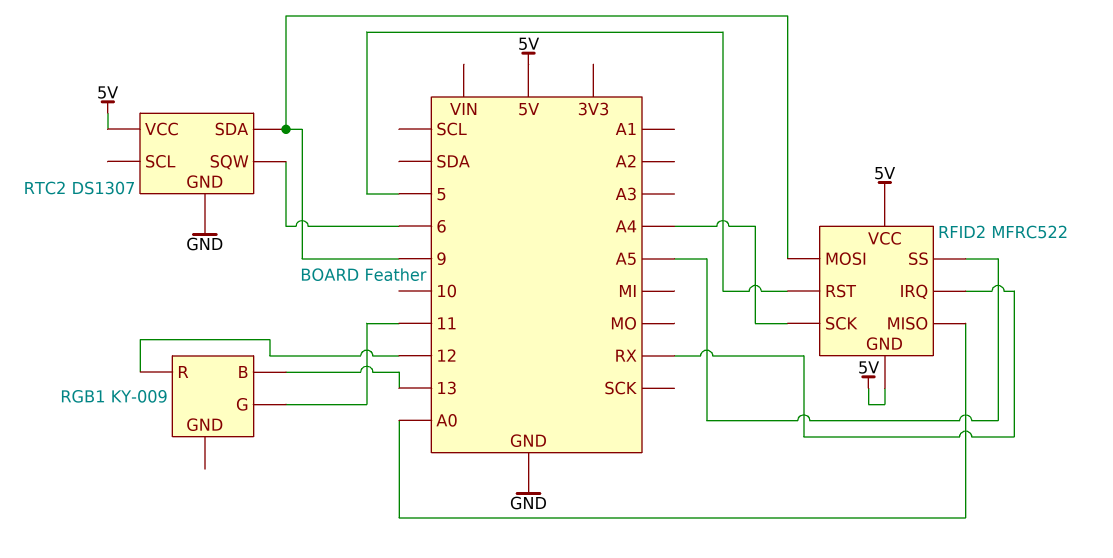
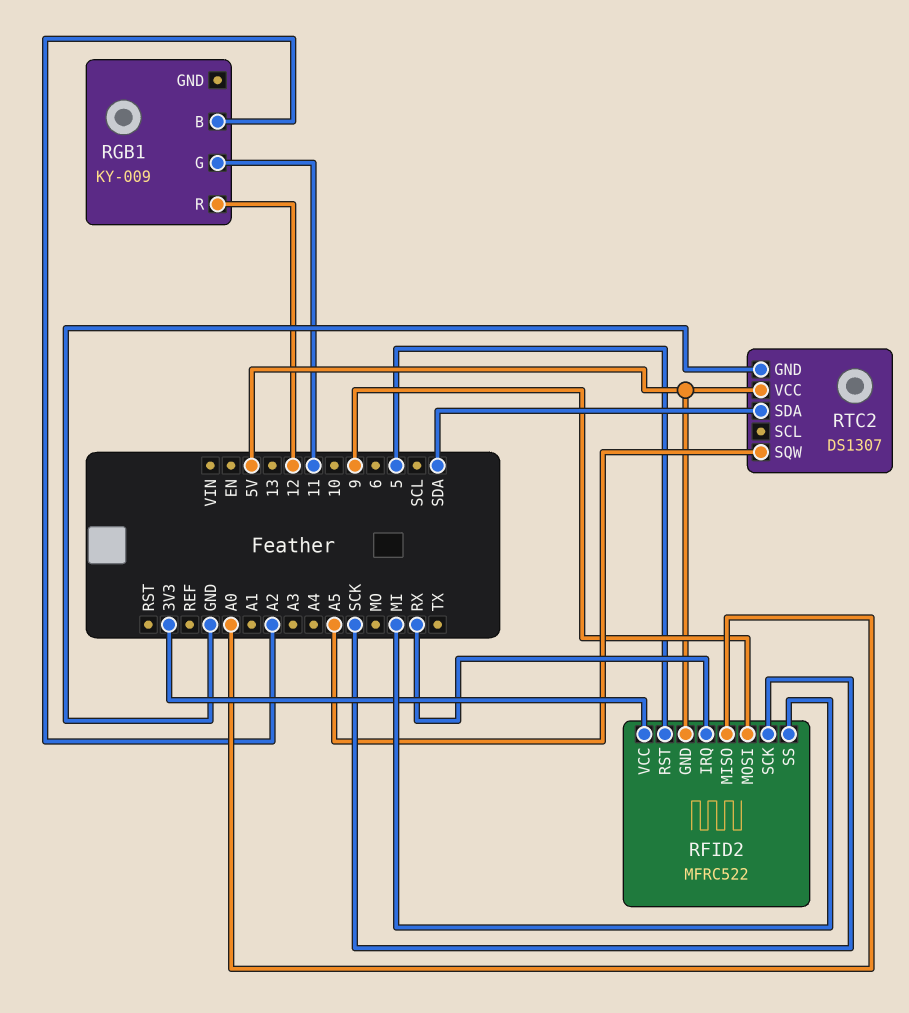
RFID2 pin SCK: A4 -> SCK
RFID2 pin SS: A5 -> MI
RFID2 pin VCC: 5V -> 3V3
RGB1 pin B: 13 -> A2
RTC2 pin SDA: 9 -> SDA
RTC2 pin SQW: 6 -> A5

